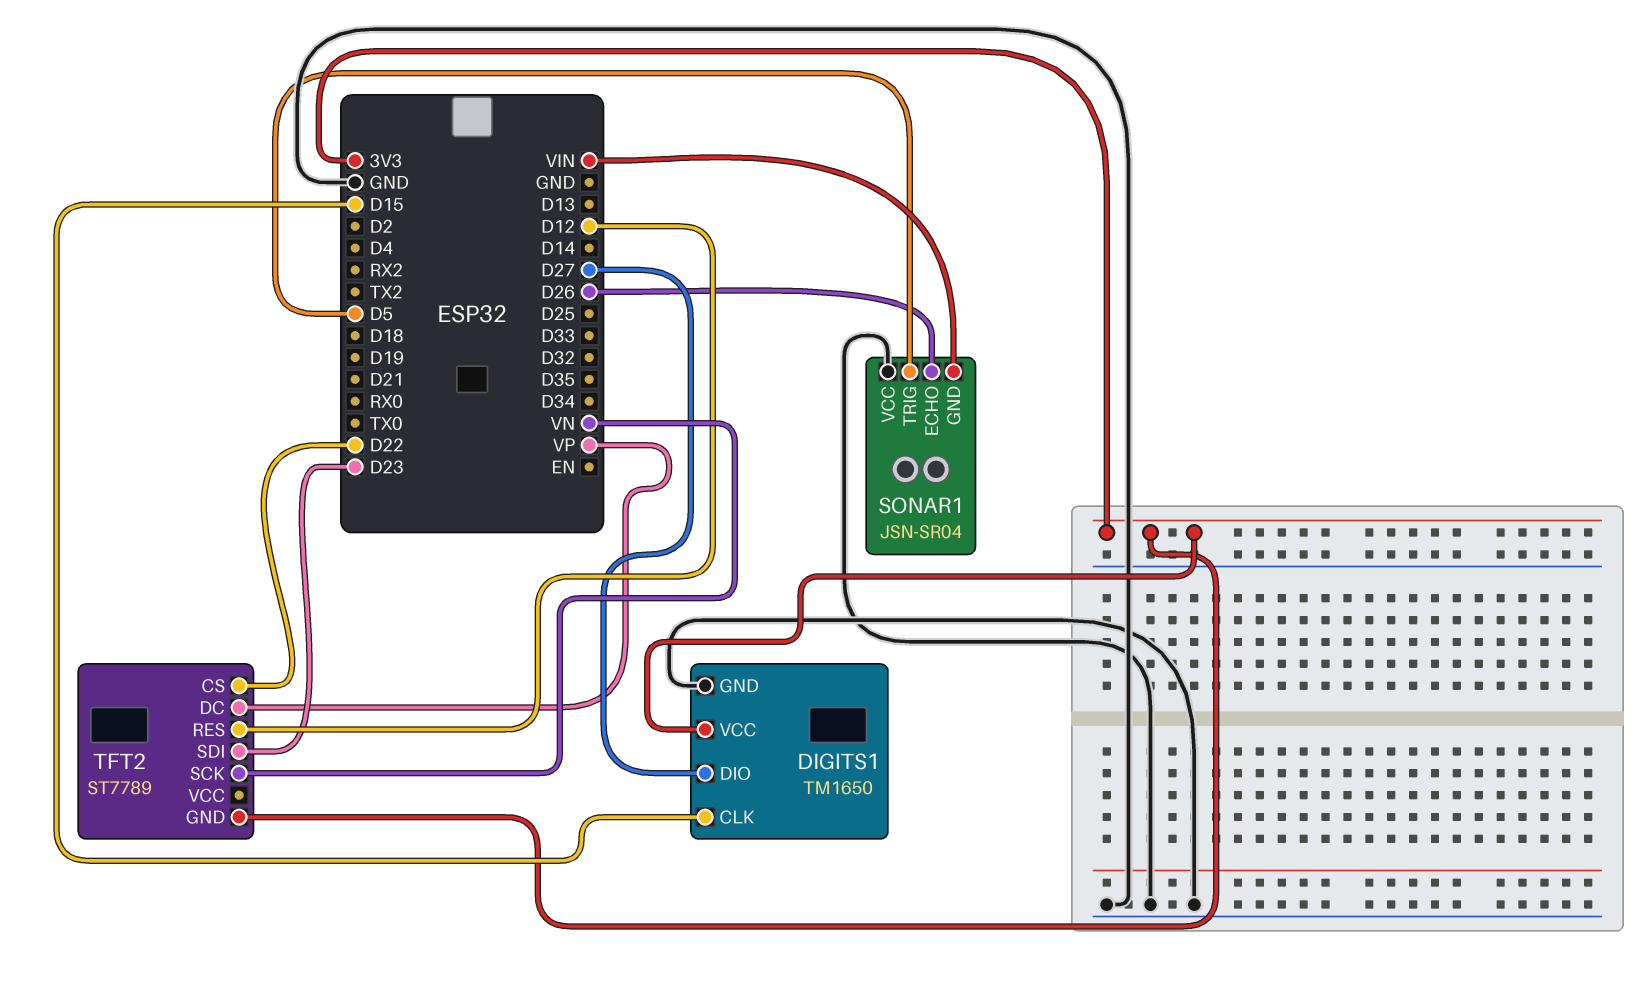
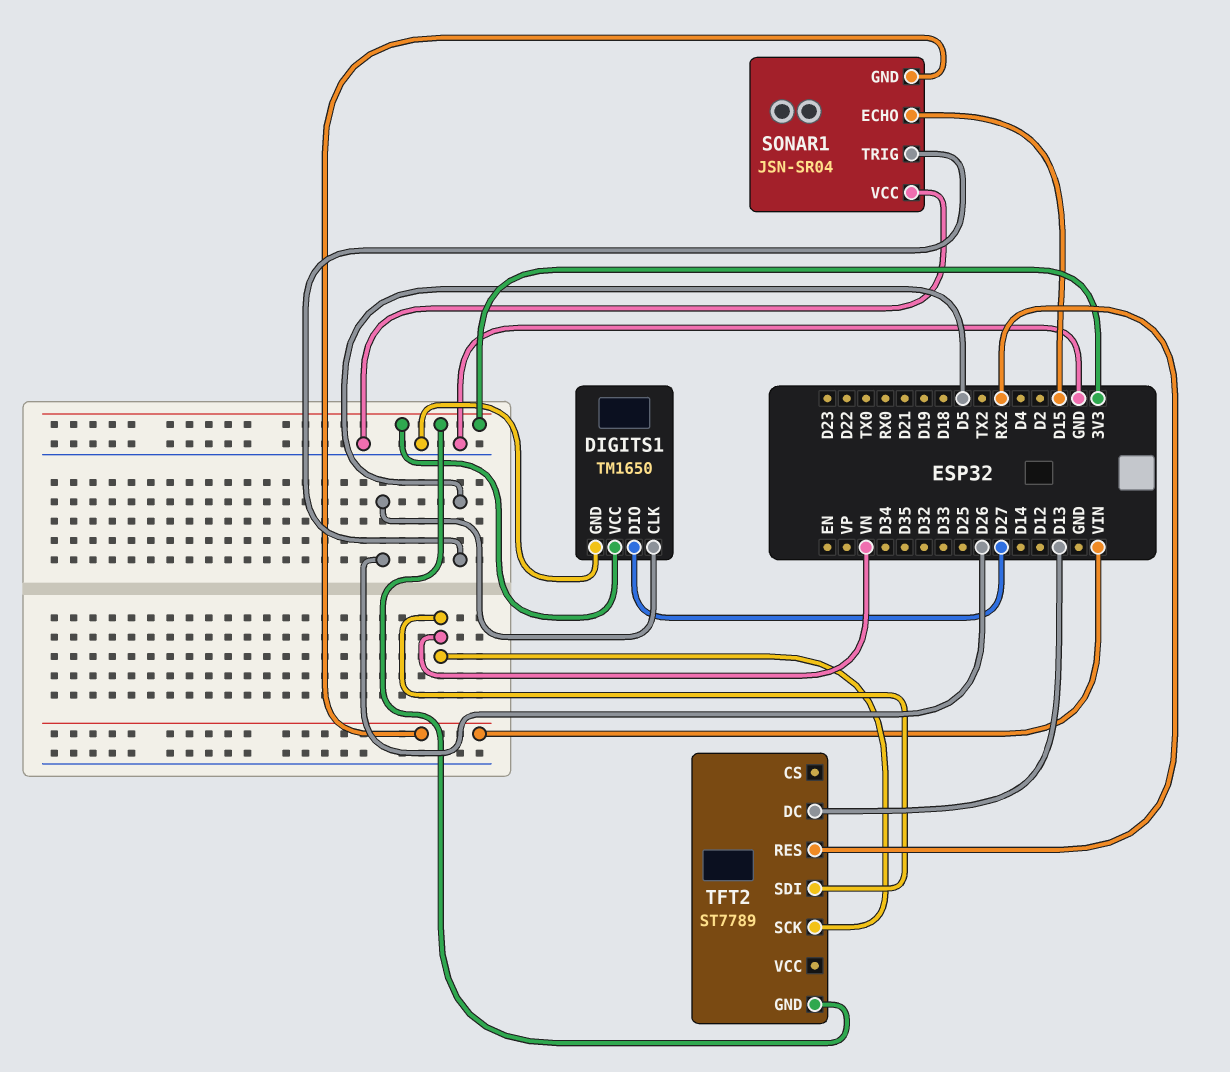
DIGITS1 pin CLK: D15 -> D26
SONAR1 pin ECHO: D26 -> D15
TFT2 pin CS: D22 -> none
TFT2 pin DC: VP -> D13
TFT2 pin RES: D12 -> RX2
TFT2 pin SDI: D23 -> VN

